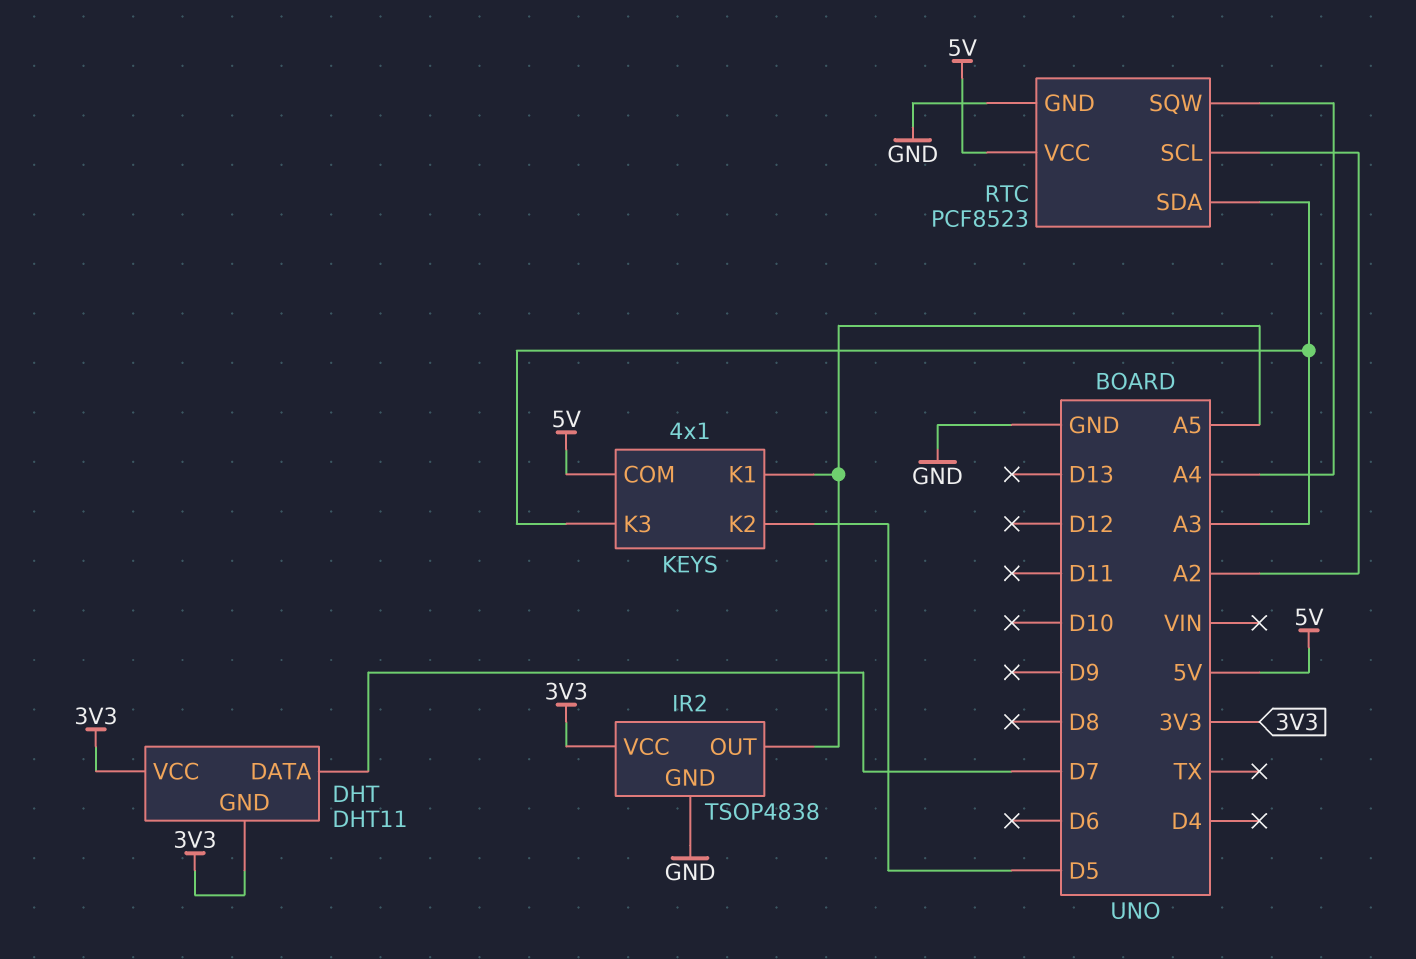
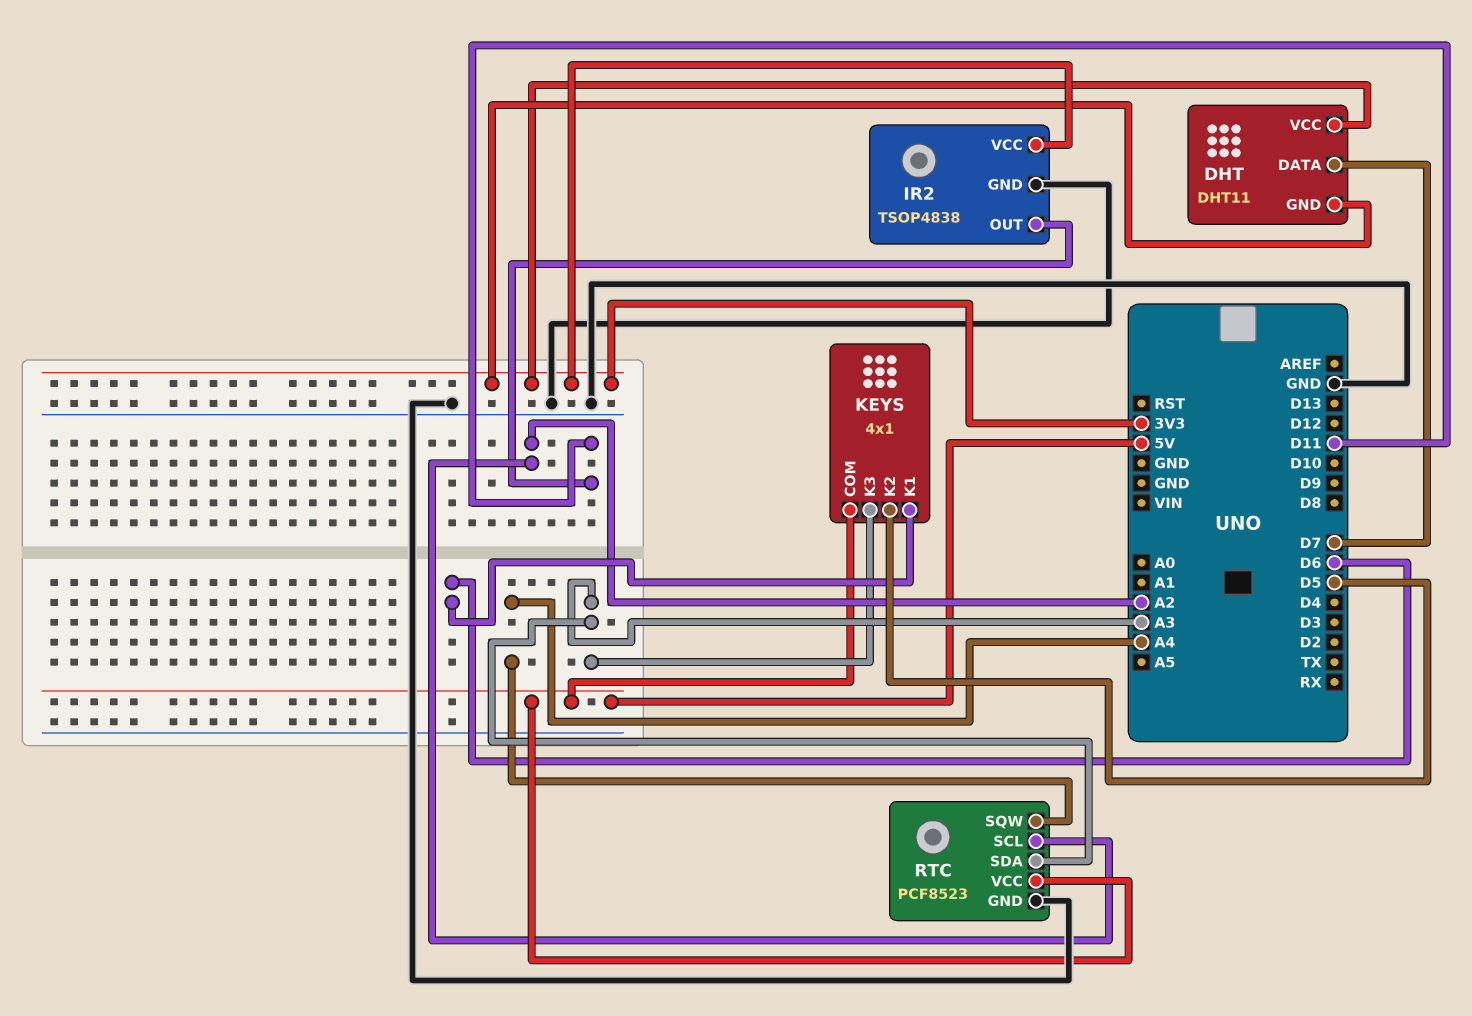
IR2 pin OUT: A5 -> D11
KEYS pin K1: A5 -> D6

